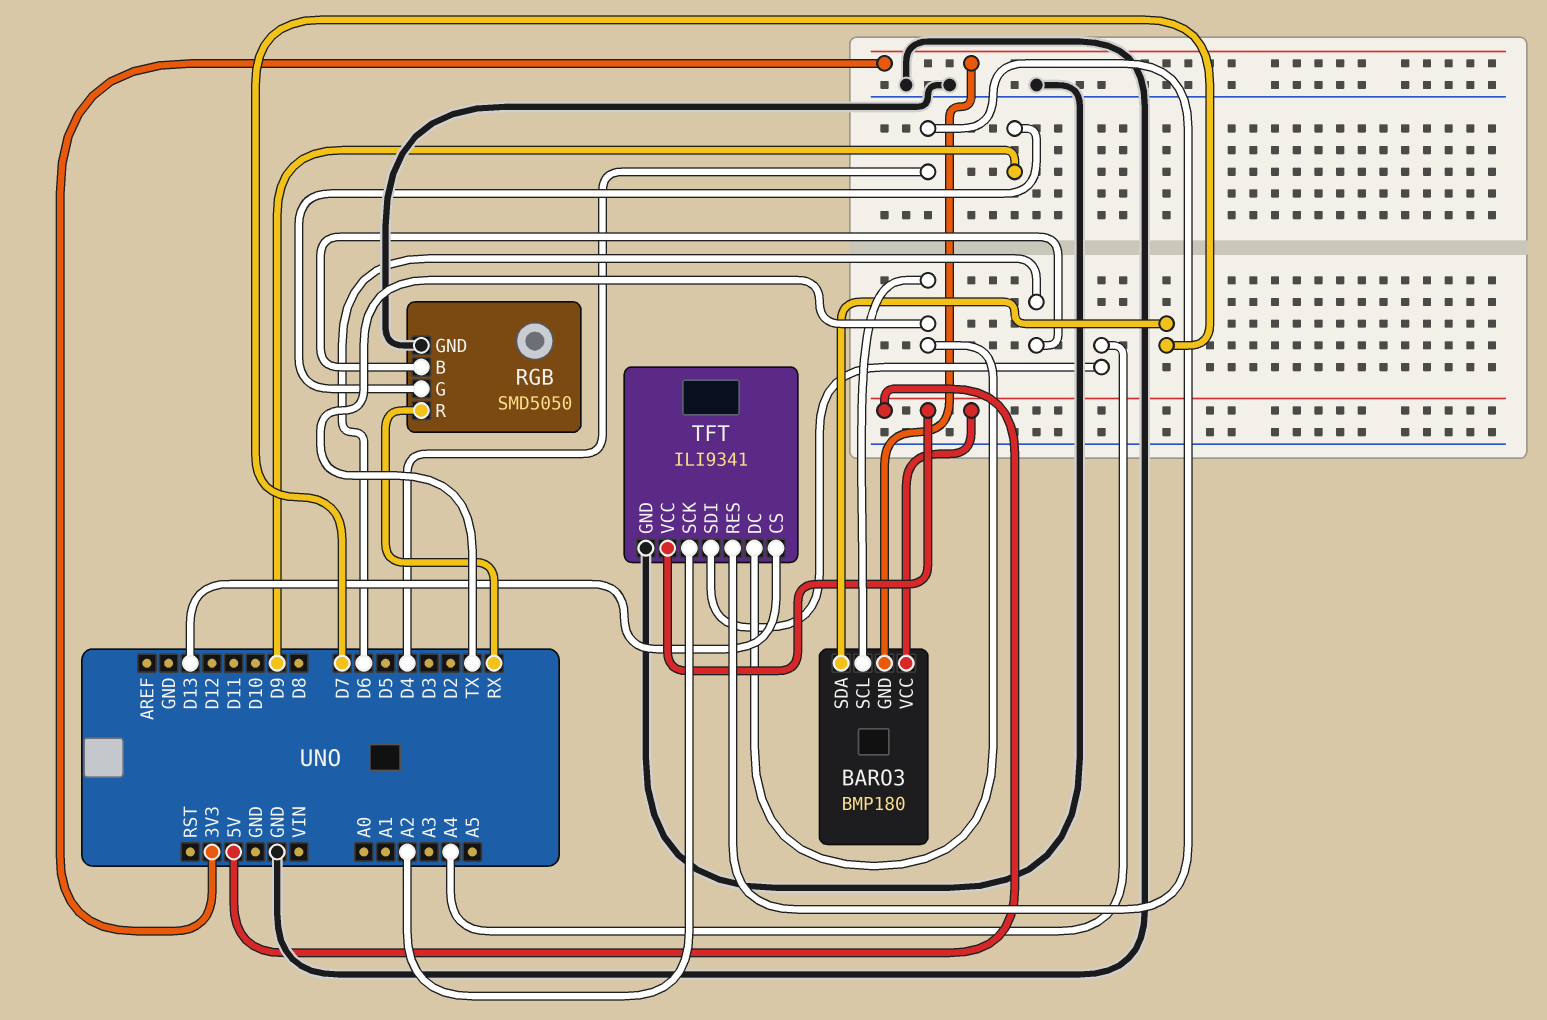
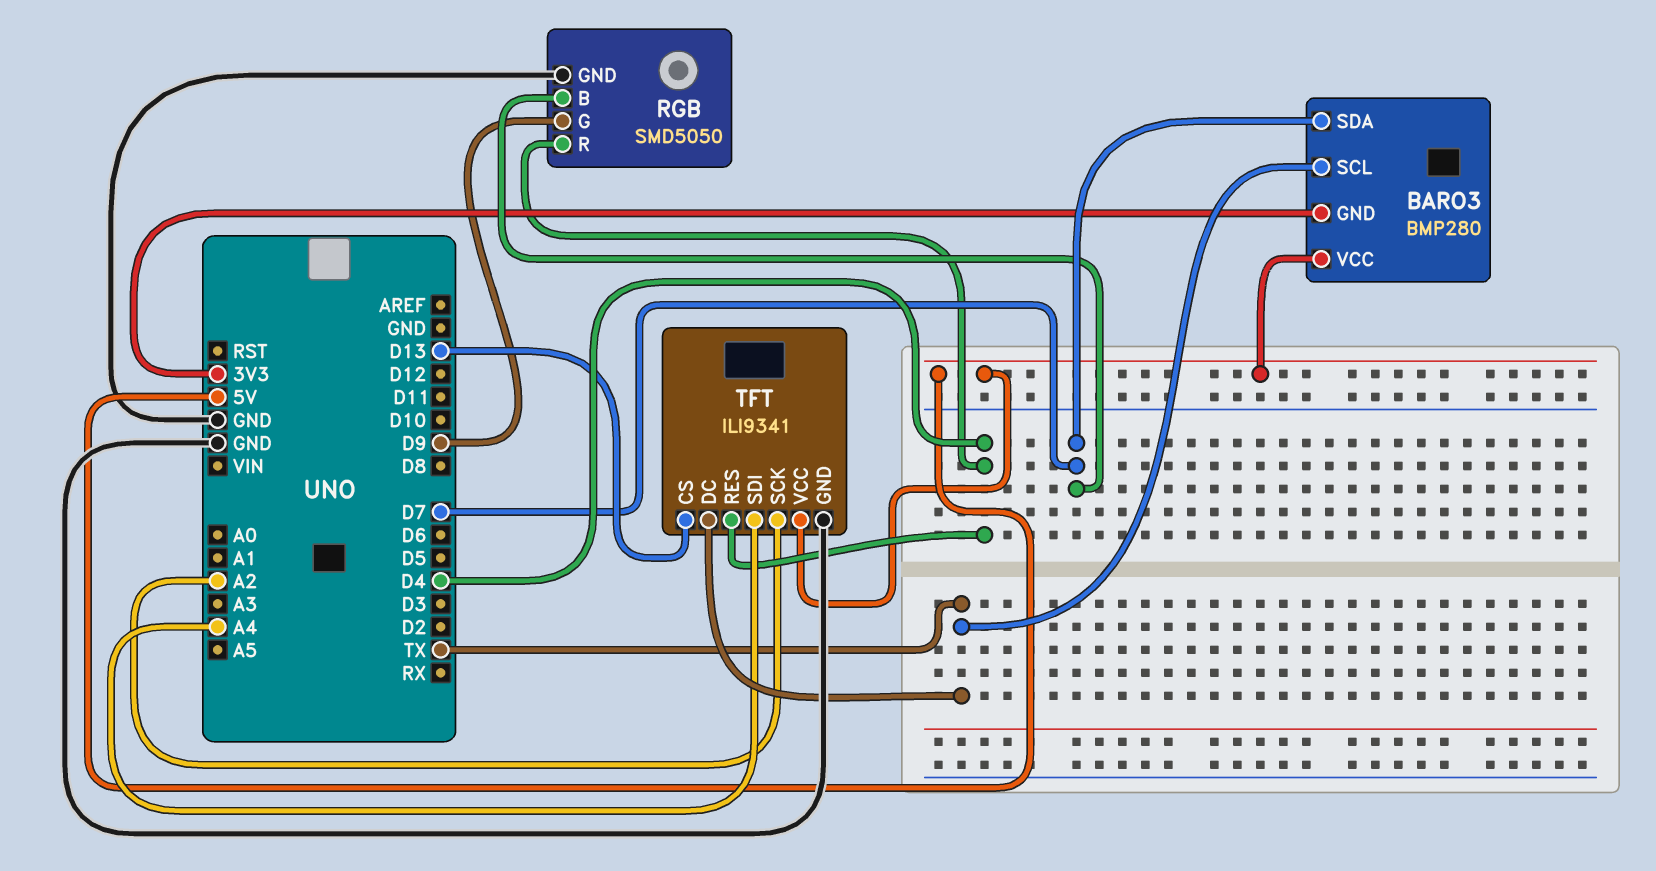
BARO3: BMP180 -> BMP280
RGB pin B: D6 -> D7
RGB pin R: RX -> D4

